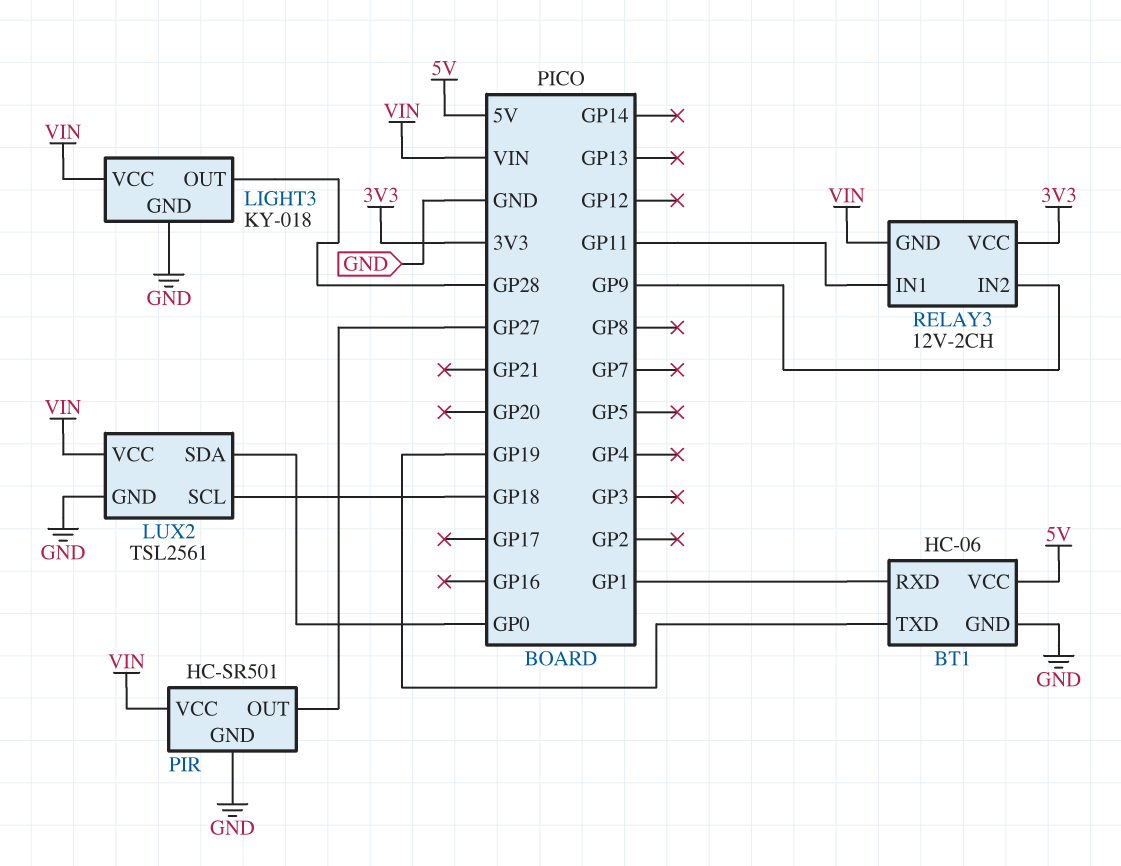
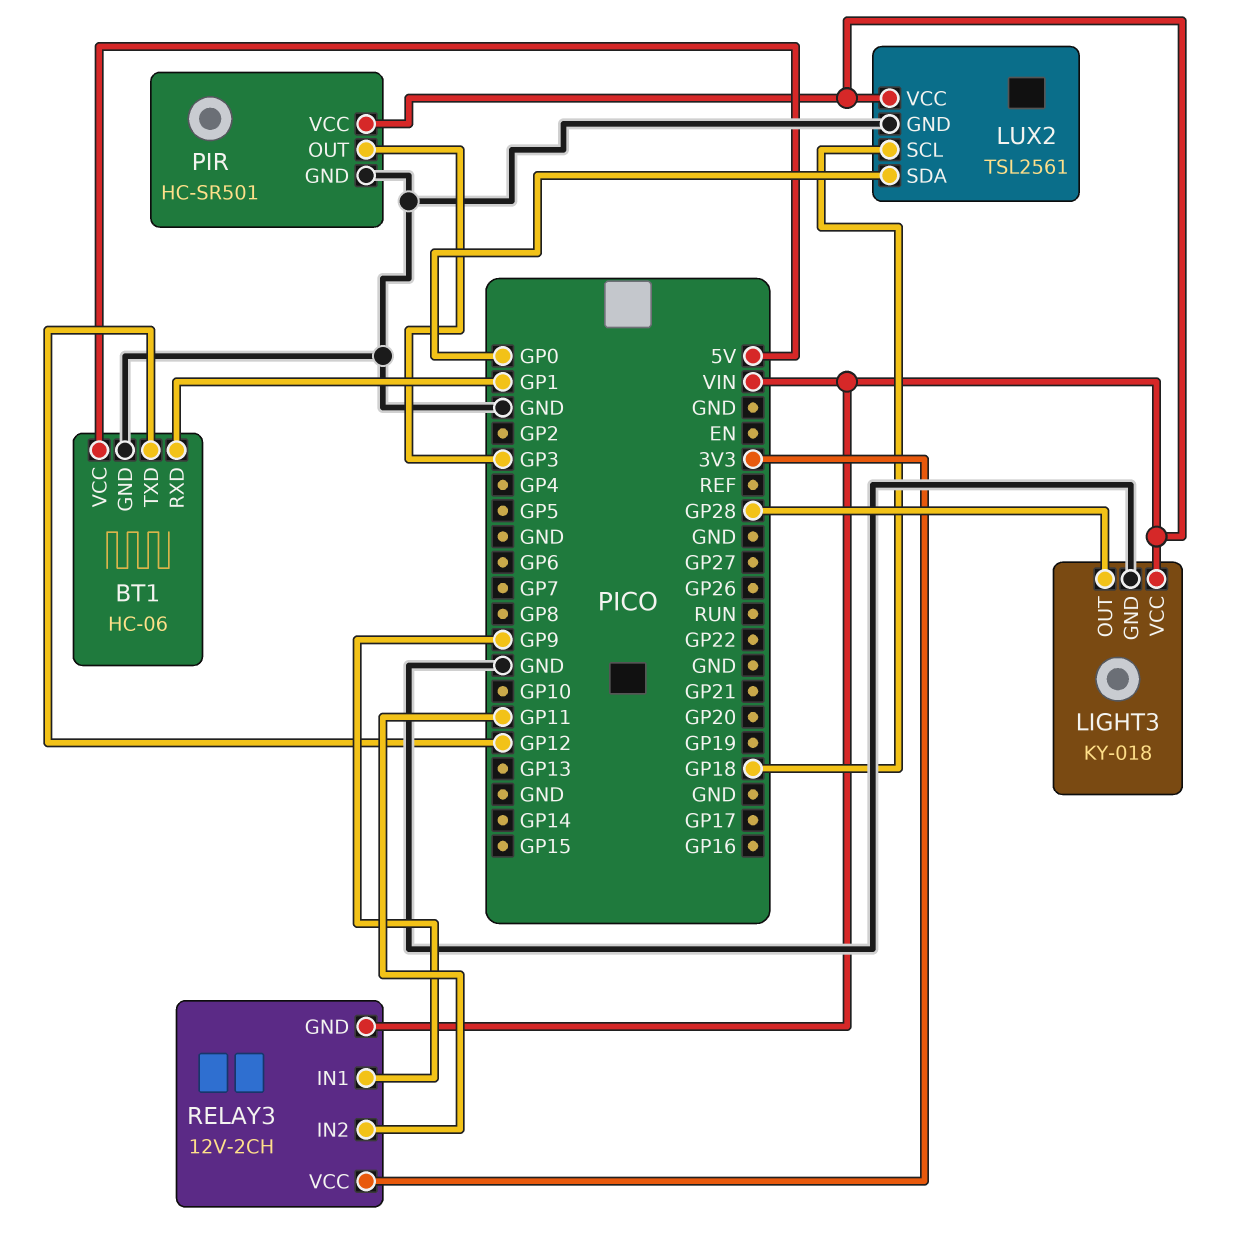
BT1 pin TXD: GP19 -> GP12
PIR pin OUT: GP27 -> GP3
RELAY3 pin IN1: GP11 -> GP9
RELAY3 pin IN2: GP9 -> GP11

